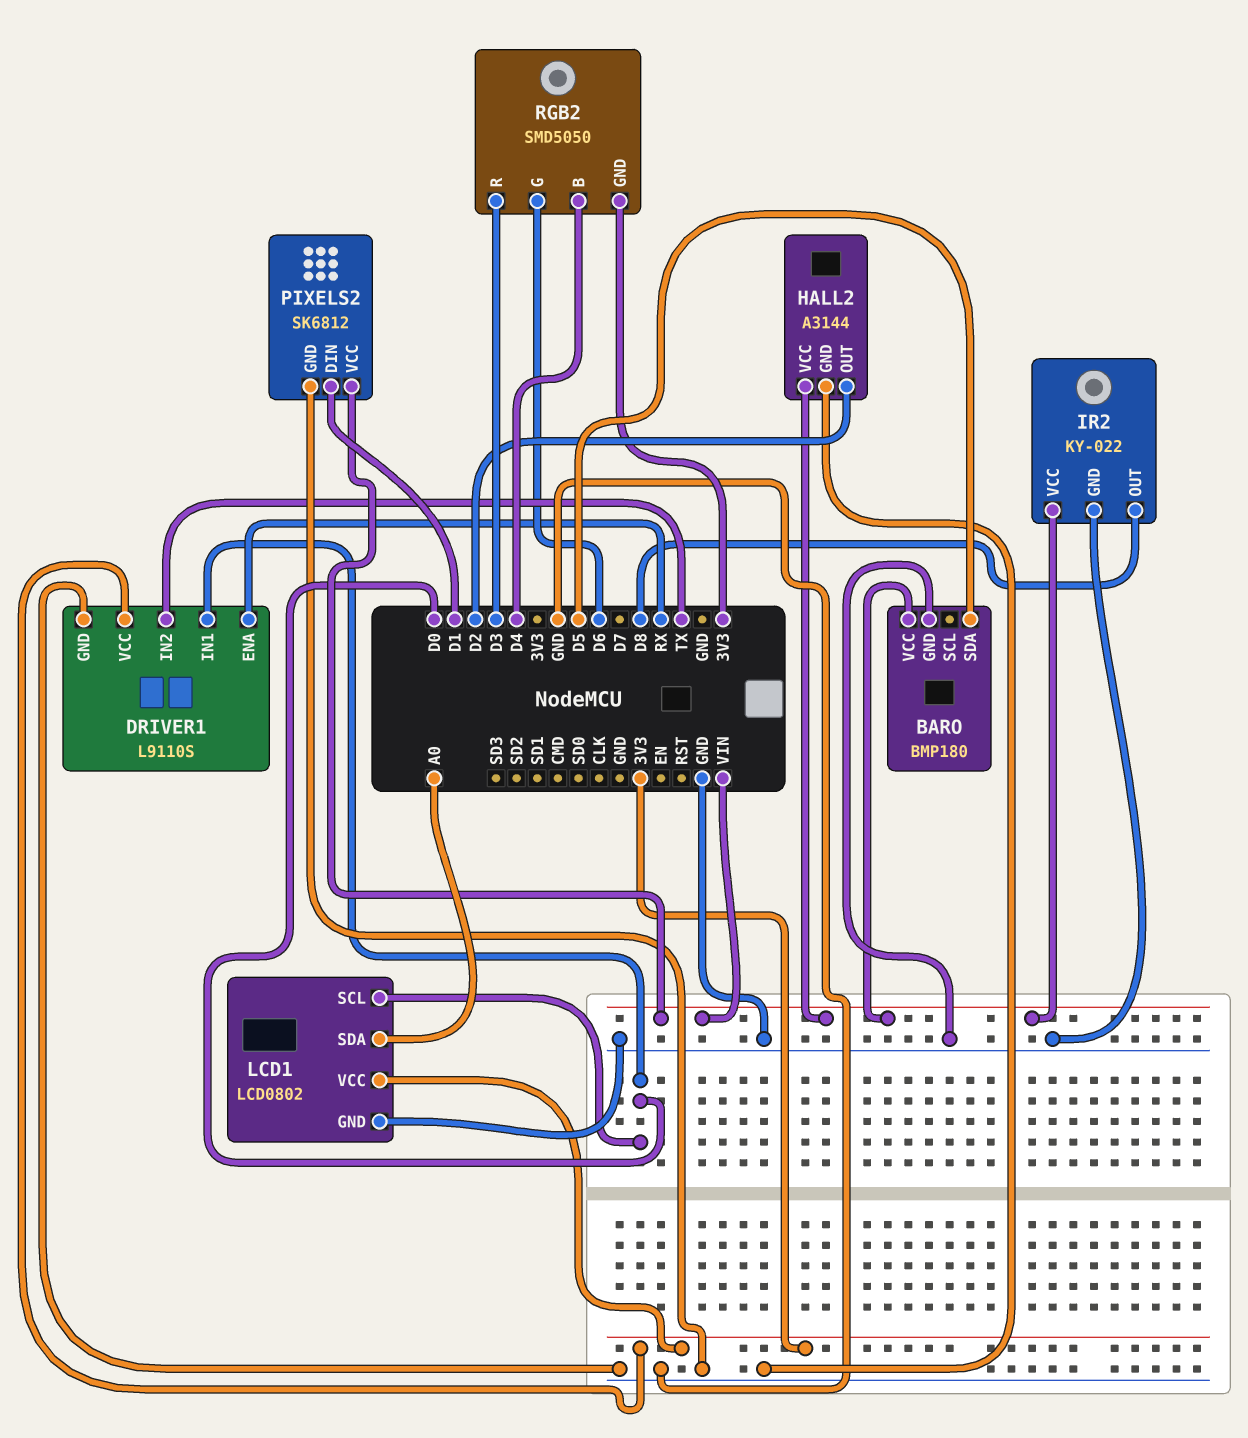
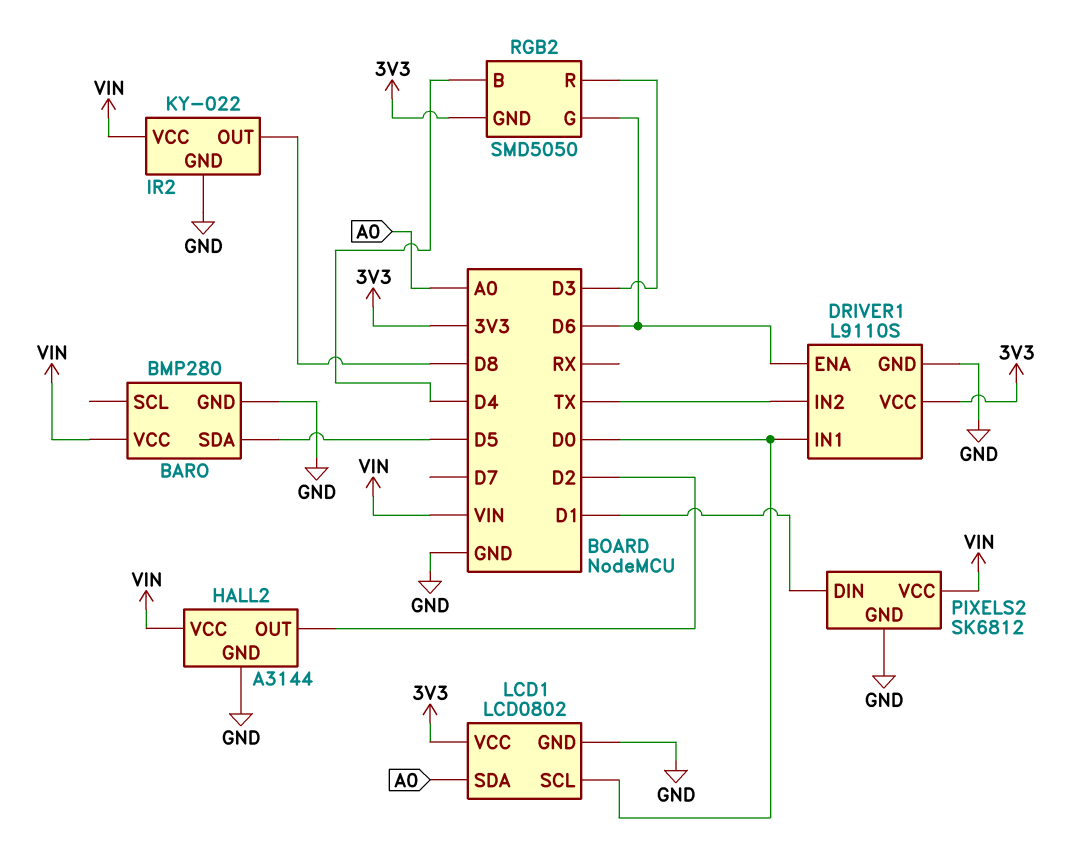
BARO: BMP180 -> BMP280
DRIVER1 pin ENA: RX -> D6

